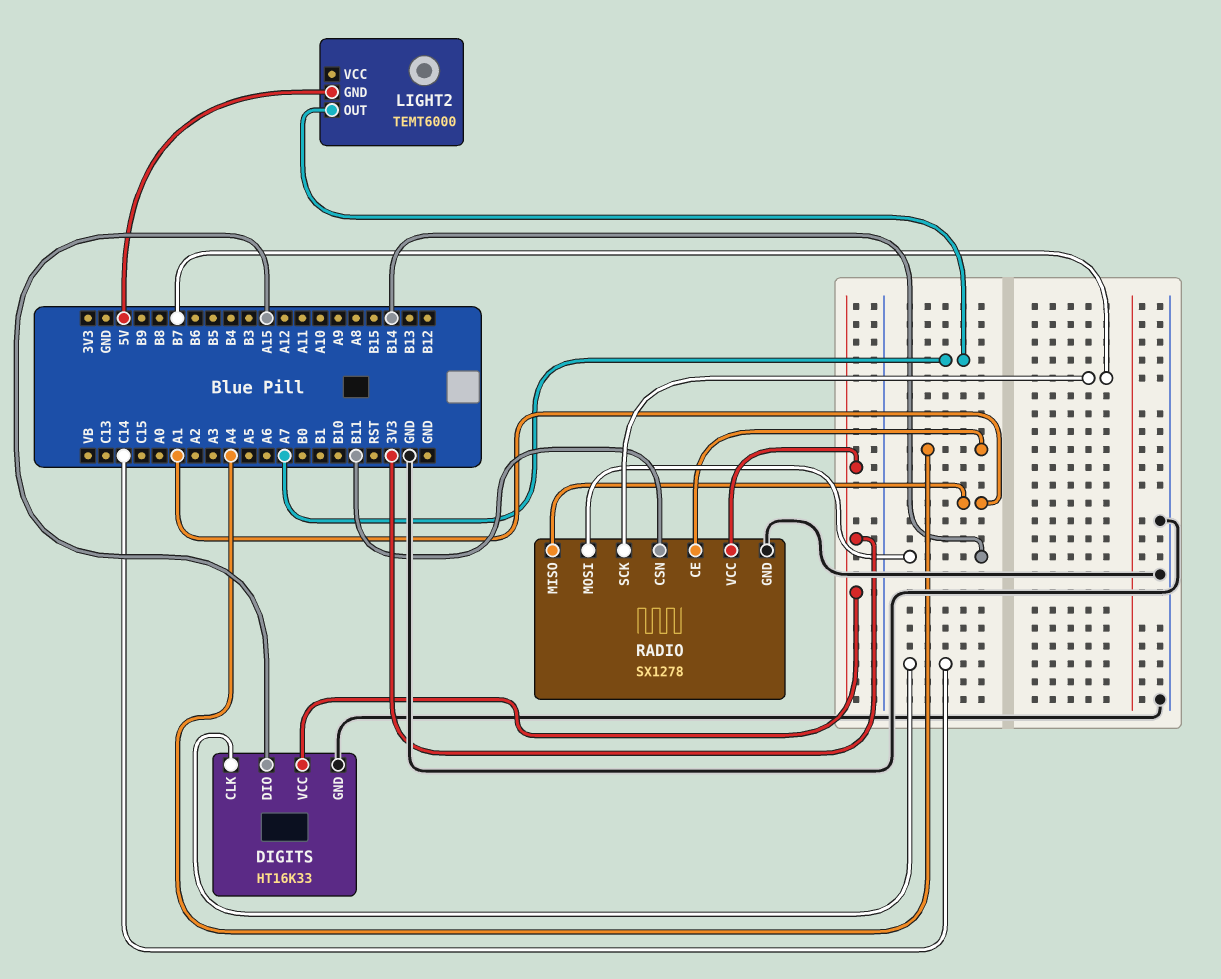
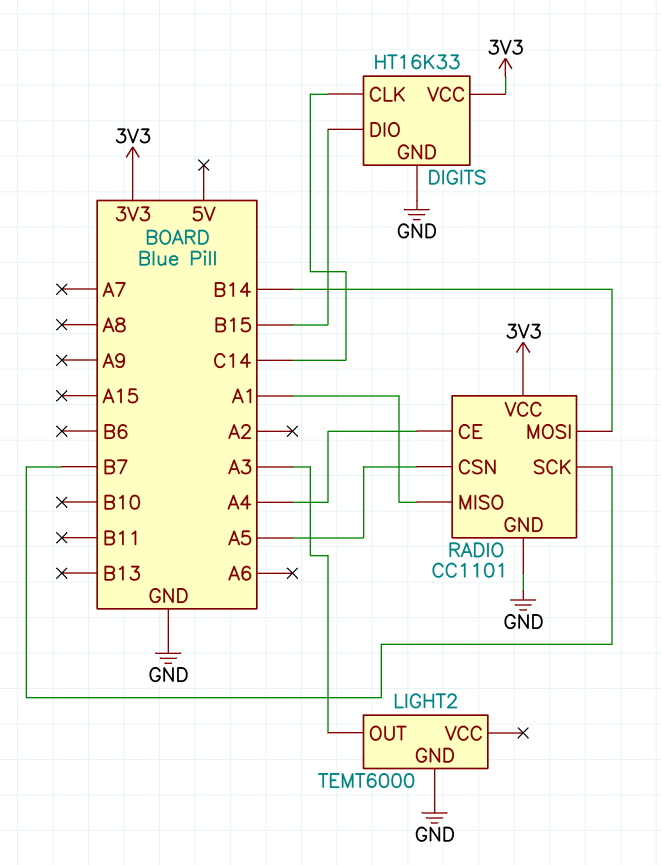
DIGITS pin DIO: A15 -> B15
LIGHT2 pin GND: 5V -> GND
LIGHT2 pin OUT: A7 -> A3
RADIO: SX1278 -> CC1101
RADIO pin CSN: B11 -> A5

